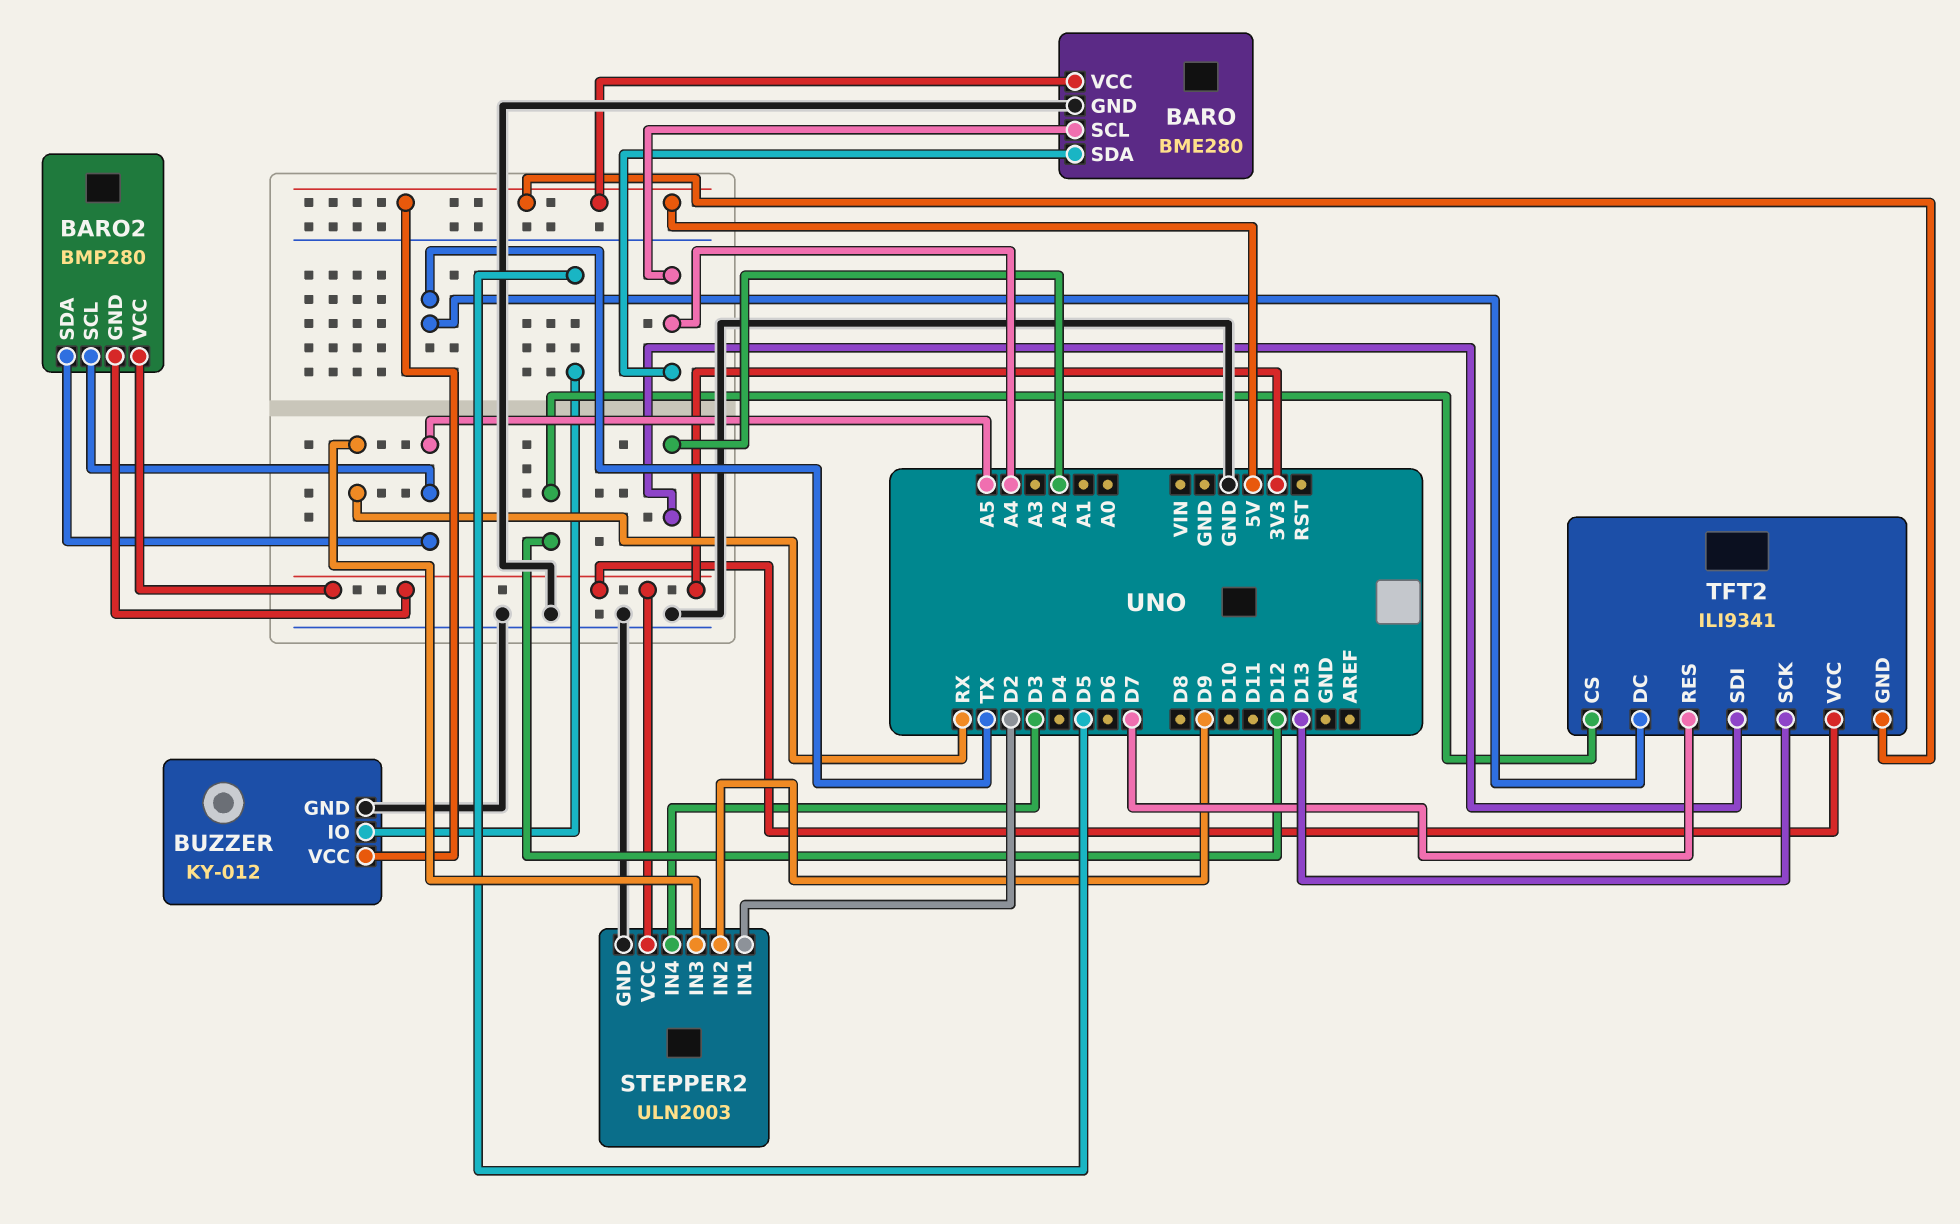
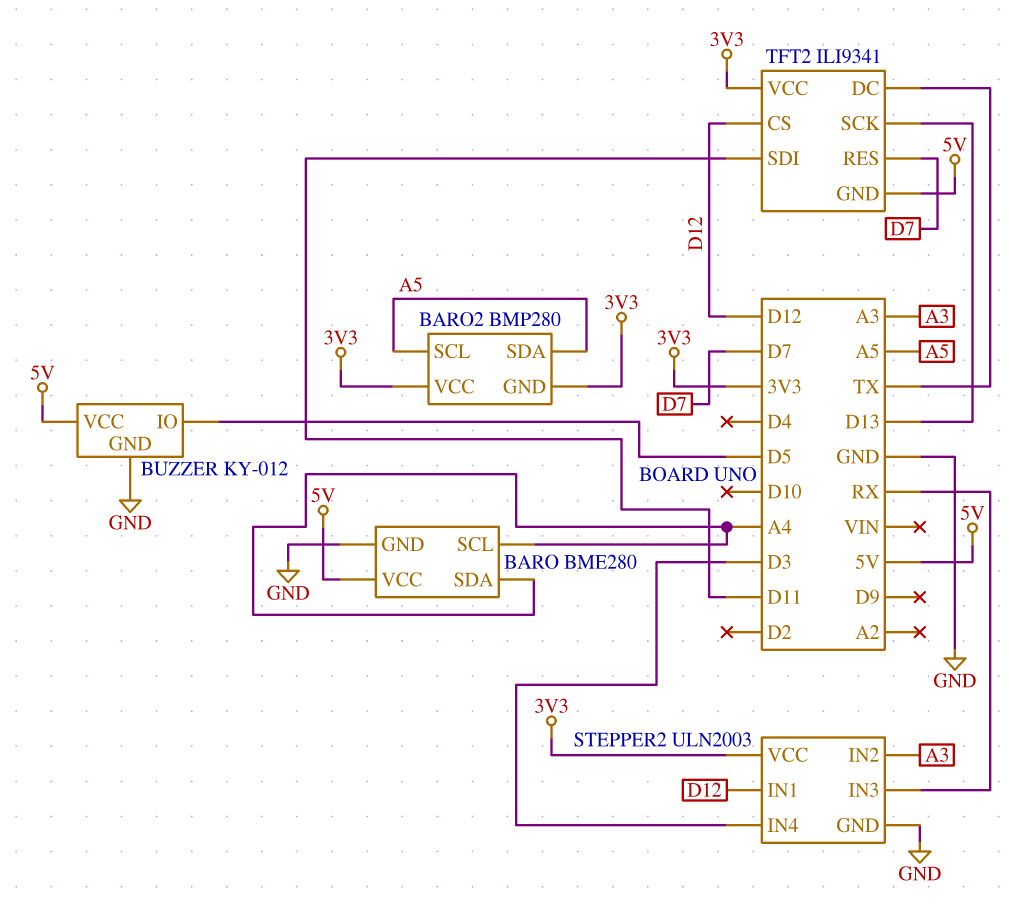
STEPPER2 pin IN1: D2 -> D12
STEPPER2 pin IN2: D9 -> A3
TFT2 pin SDI: A2 -> D11

